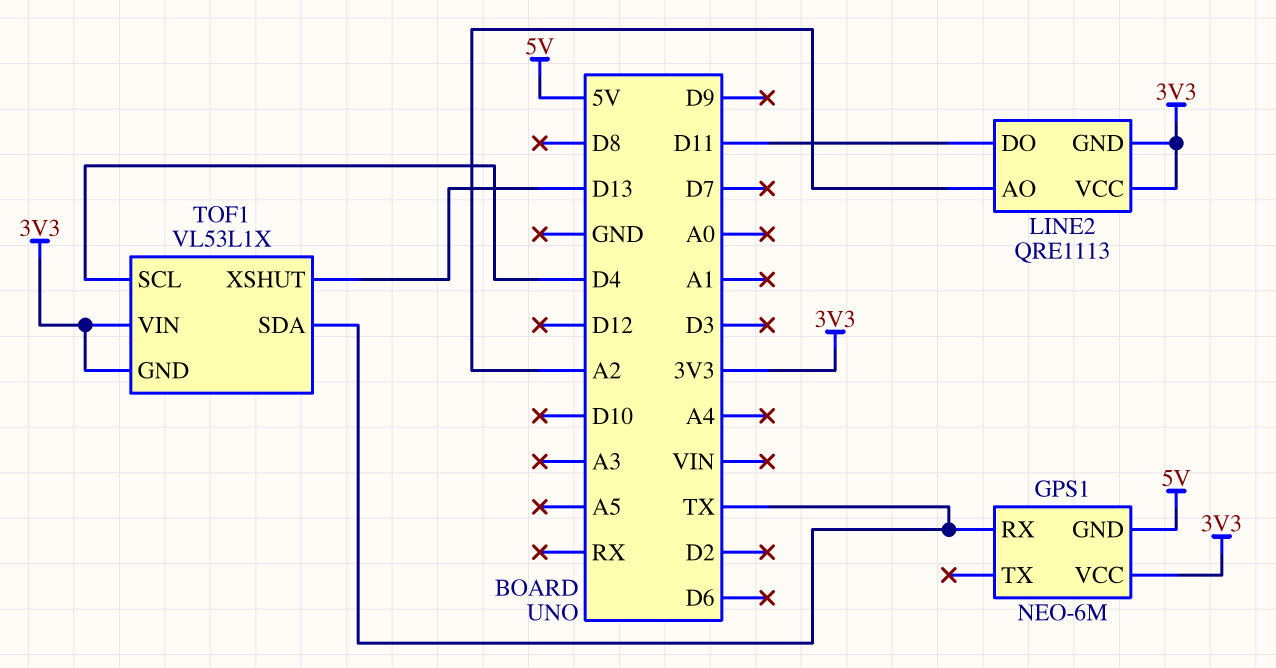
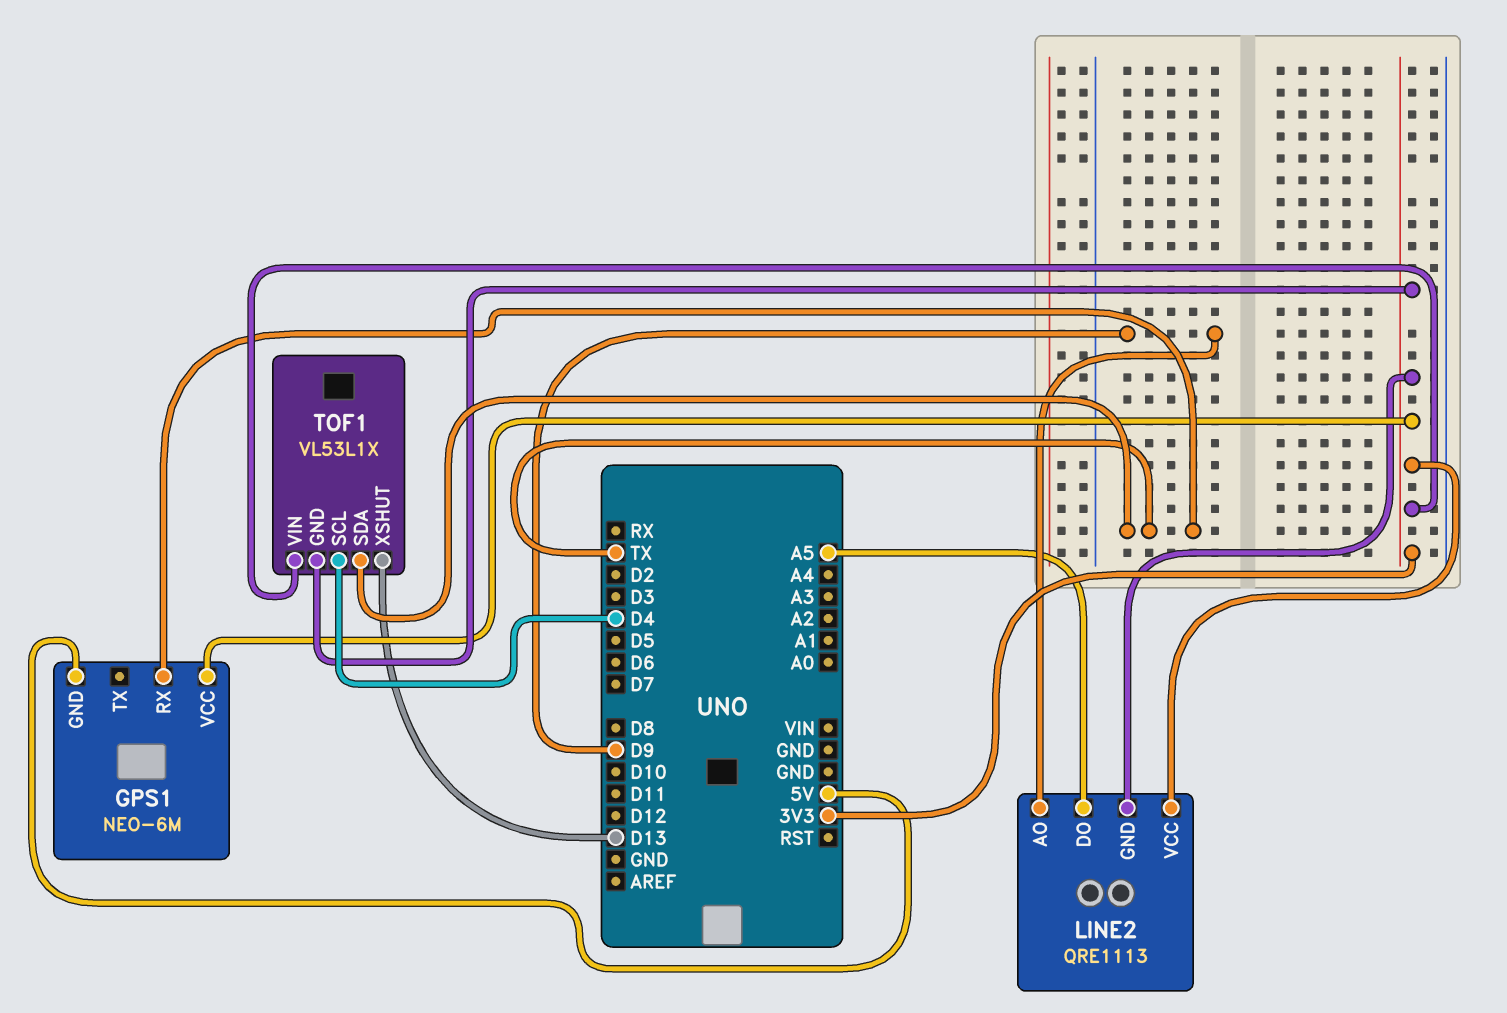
LINE2 pin AO: A2 -> D9
LINE2 pin DO: D11 -> A5

